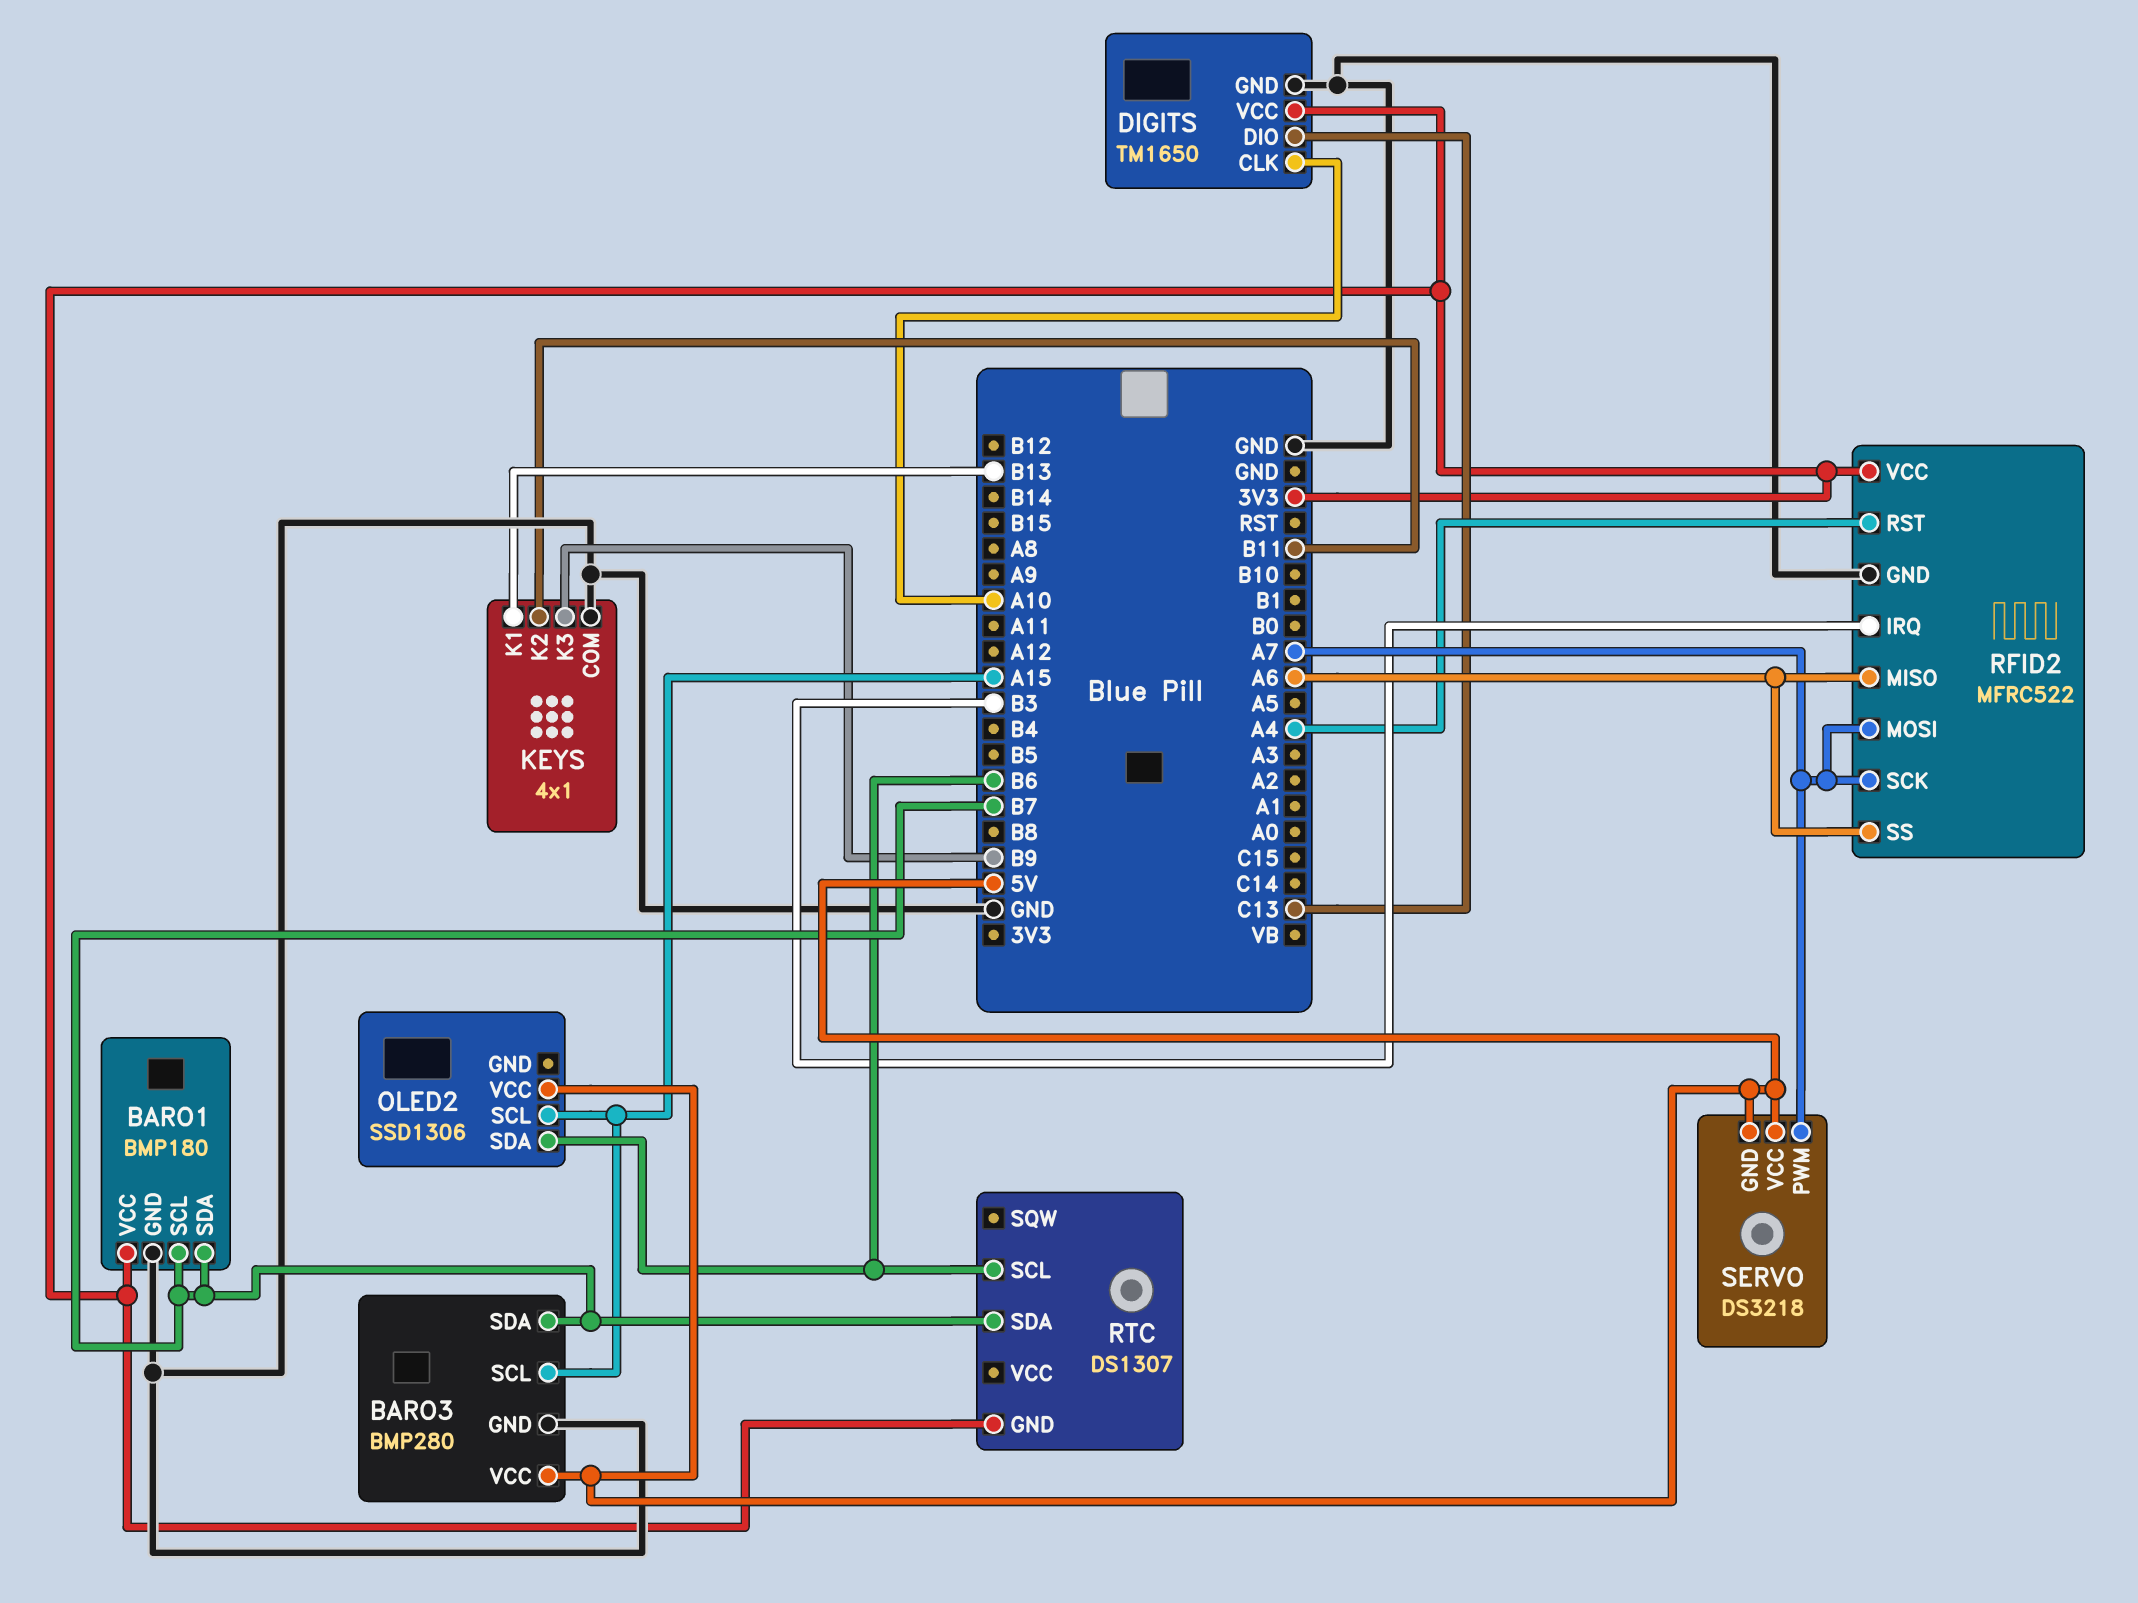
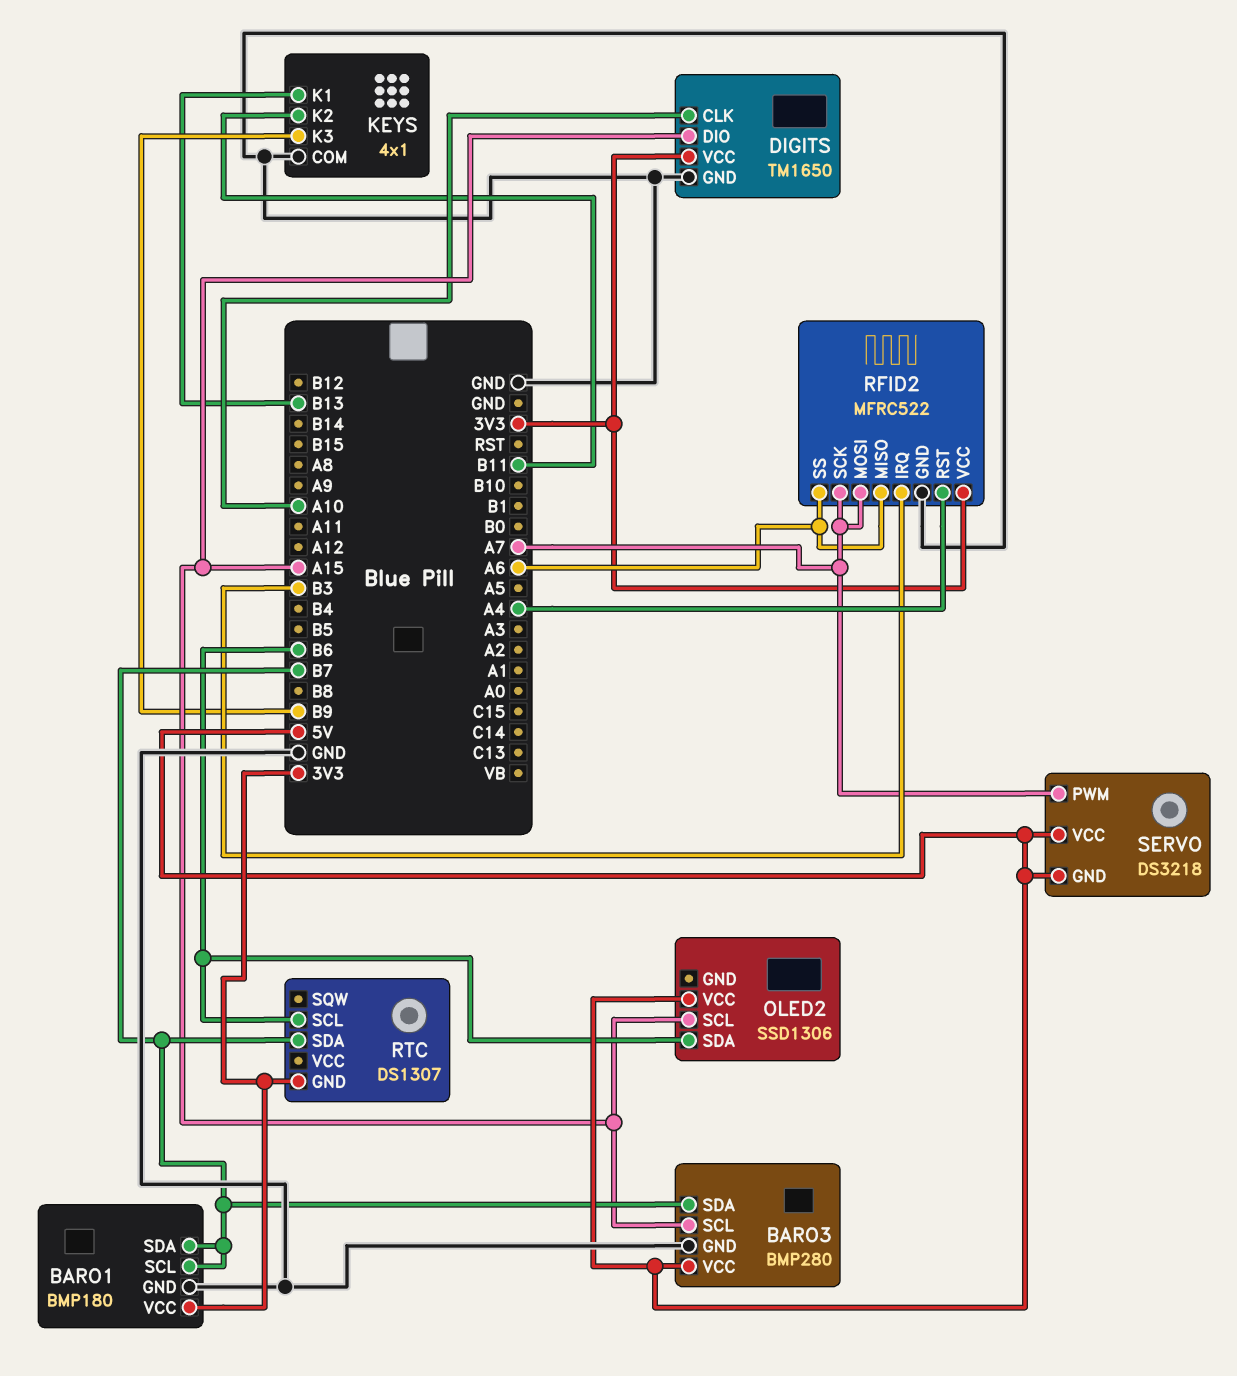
DIGITS pin DIO: C13 -> A15

